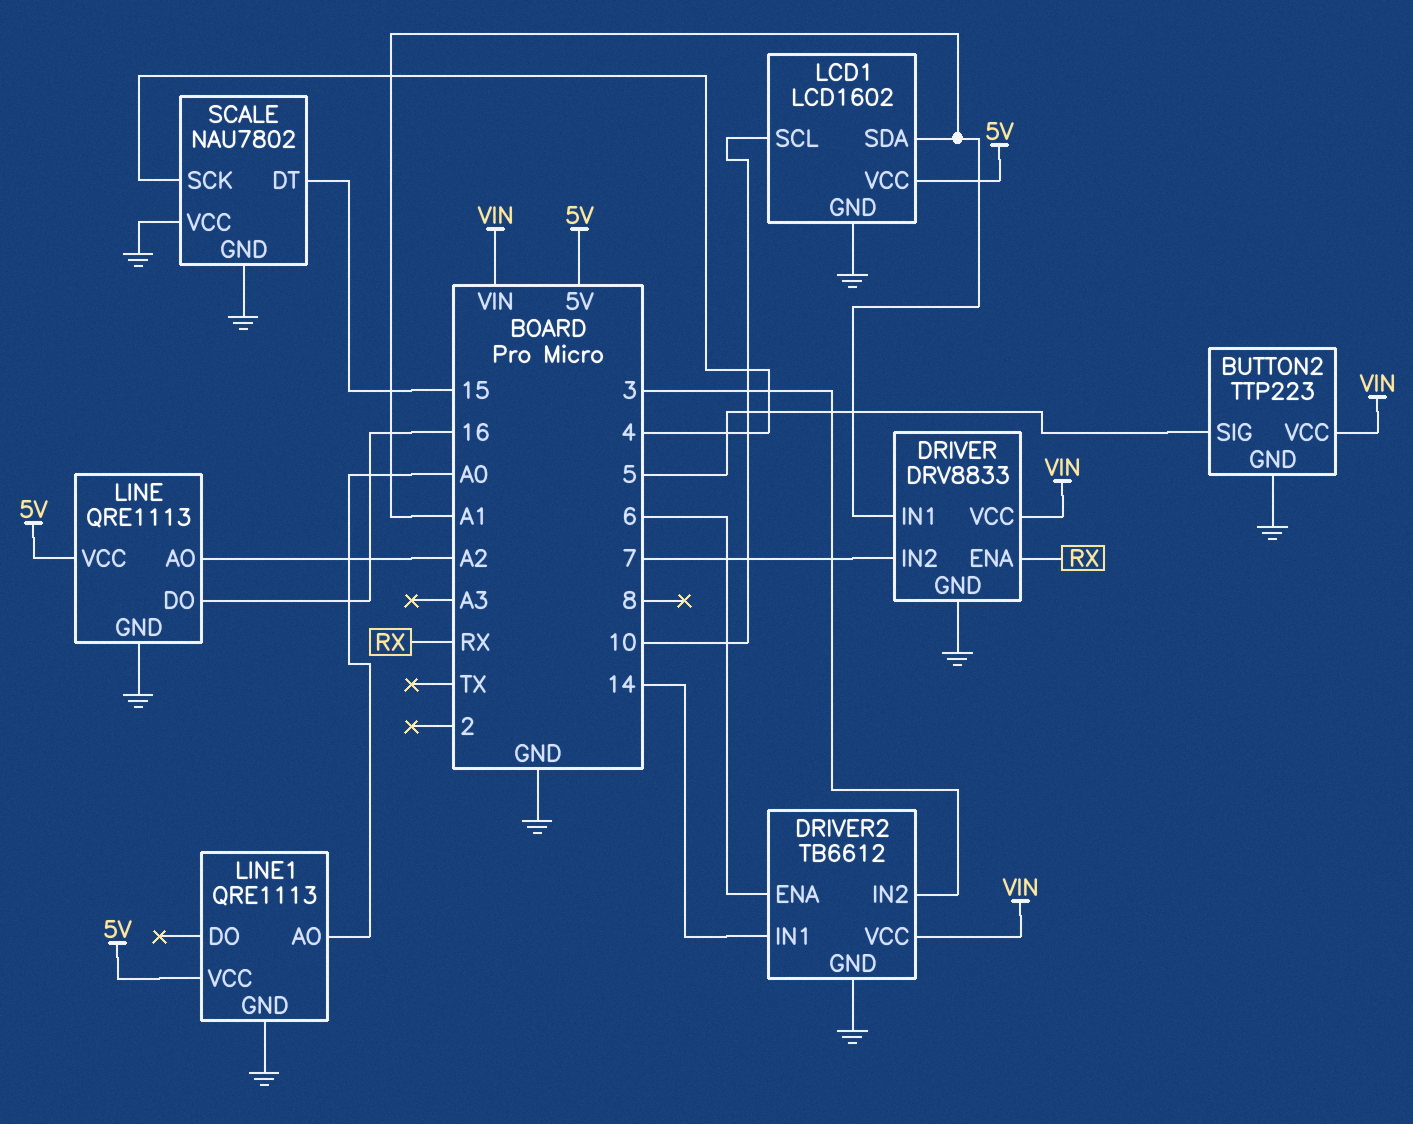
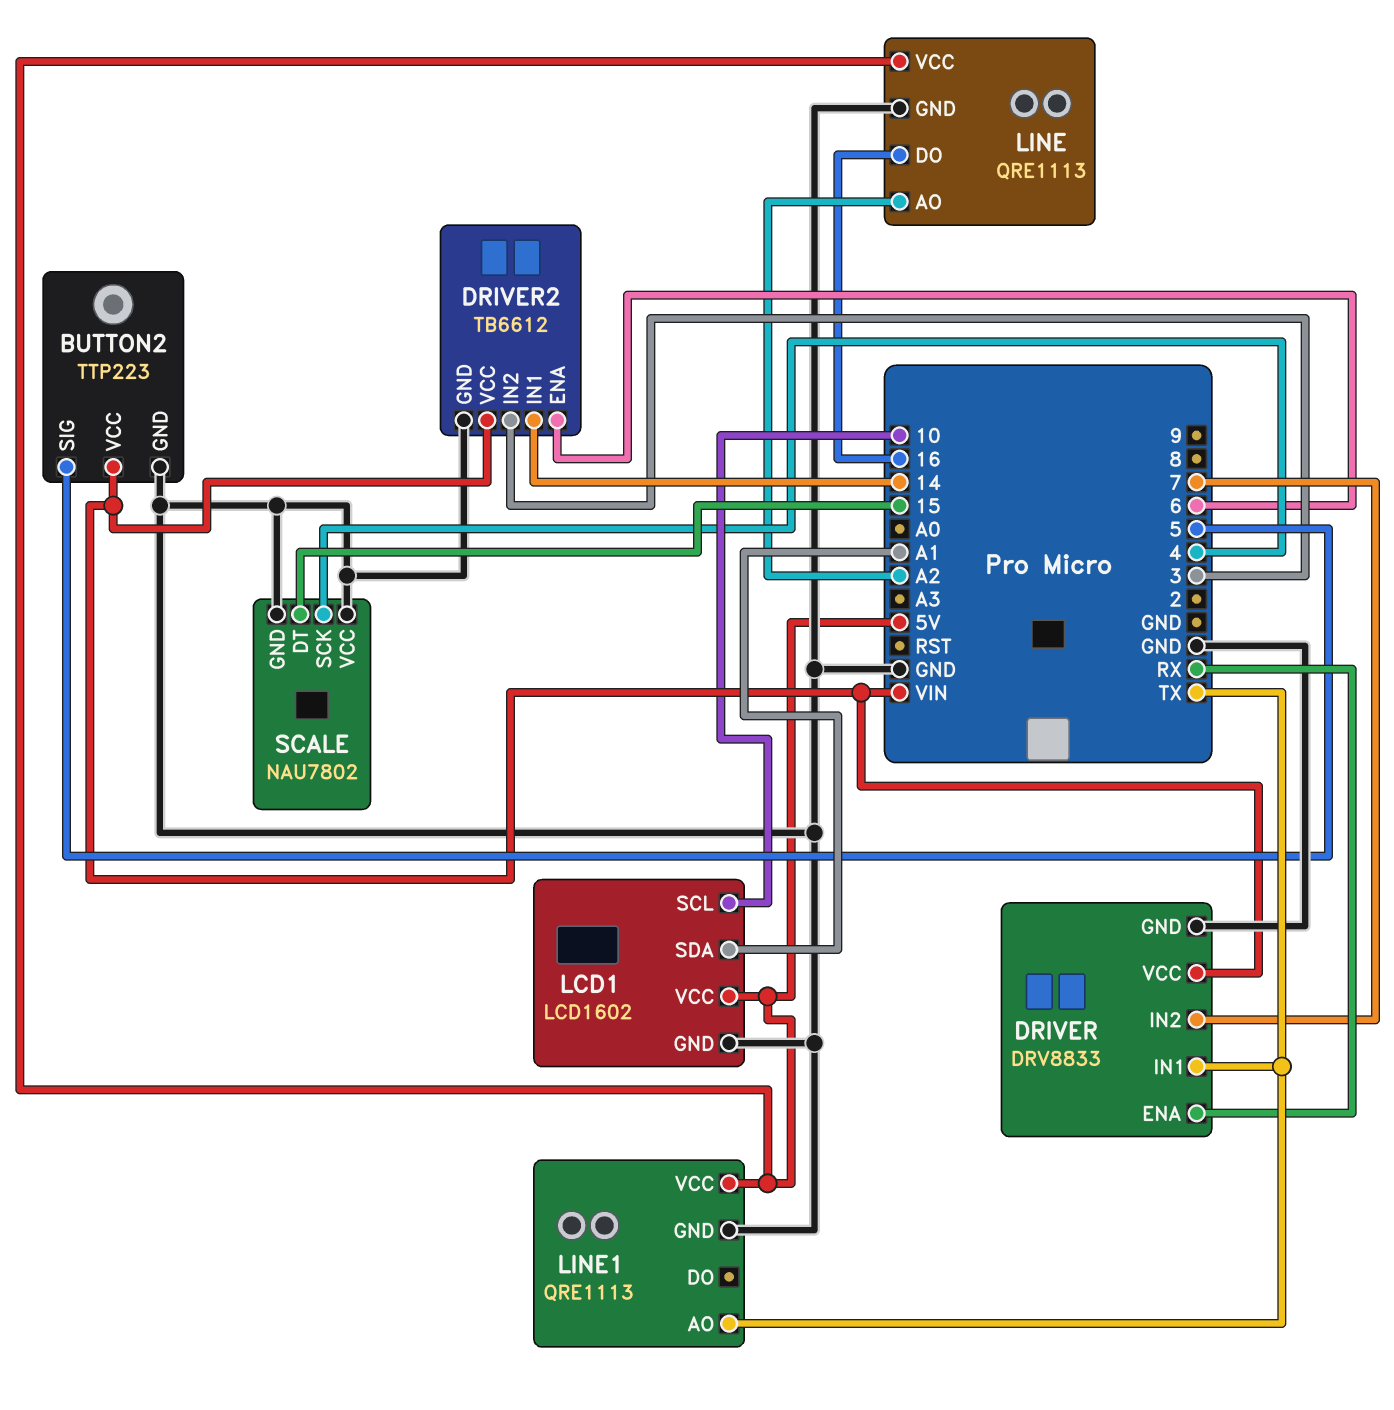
DRIVER pin IN1: A1 -> TX
LINE1 pin AO: A0 -> TX

